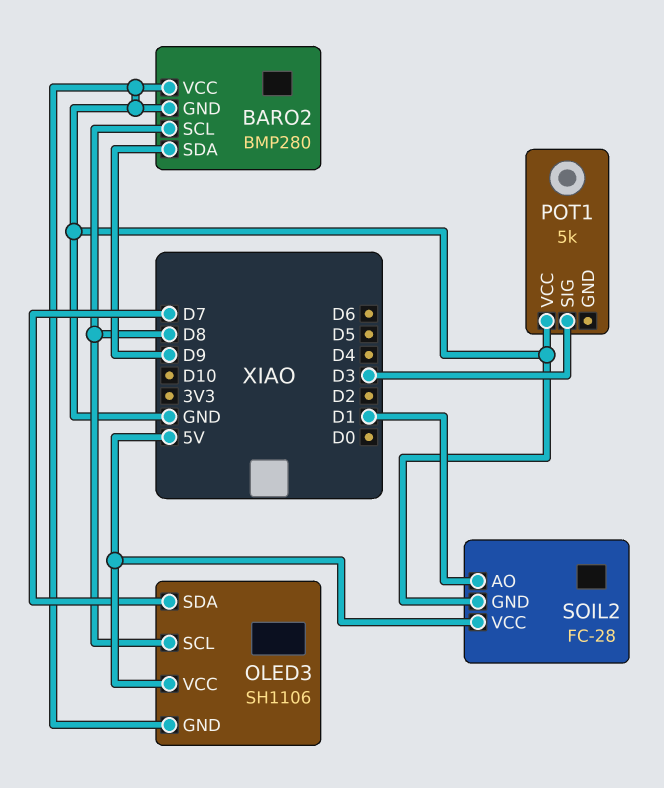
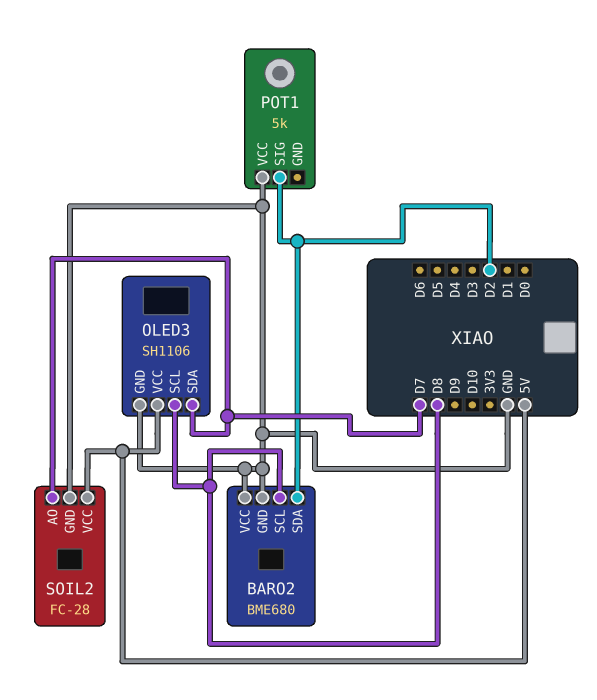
BARO2: BMP280 -> BME680
BARO2 pin SDA: D9 -> D2
POT1 pin SIG: D3 -> D2
SOIL2 pin AO: D1 -> D7

